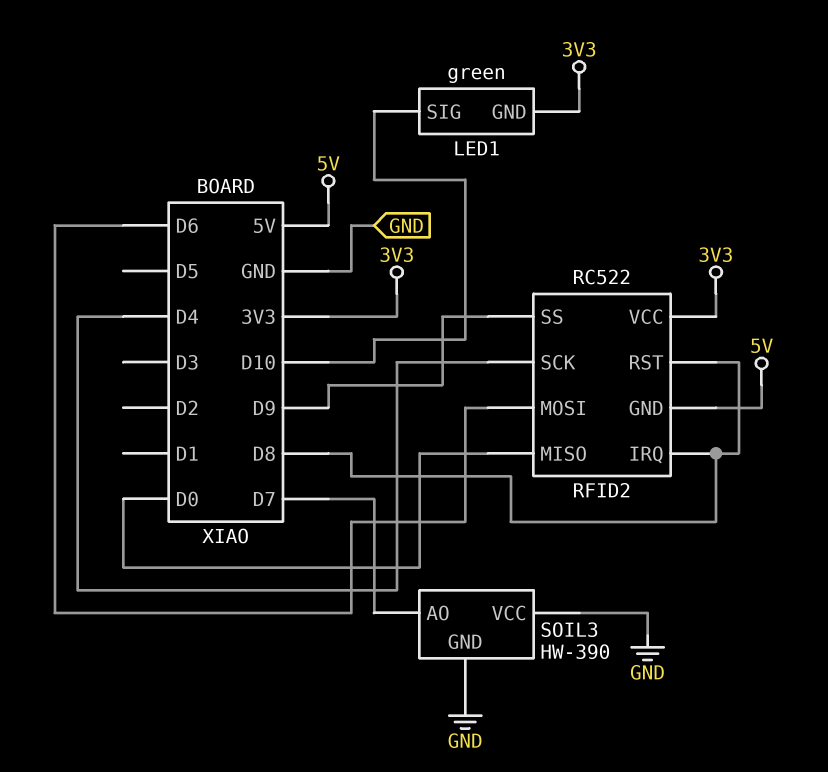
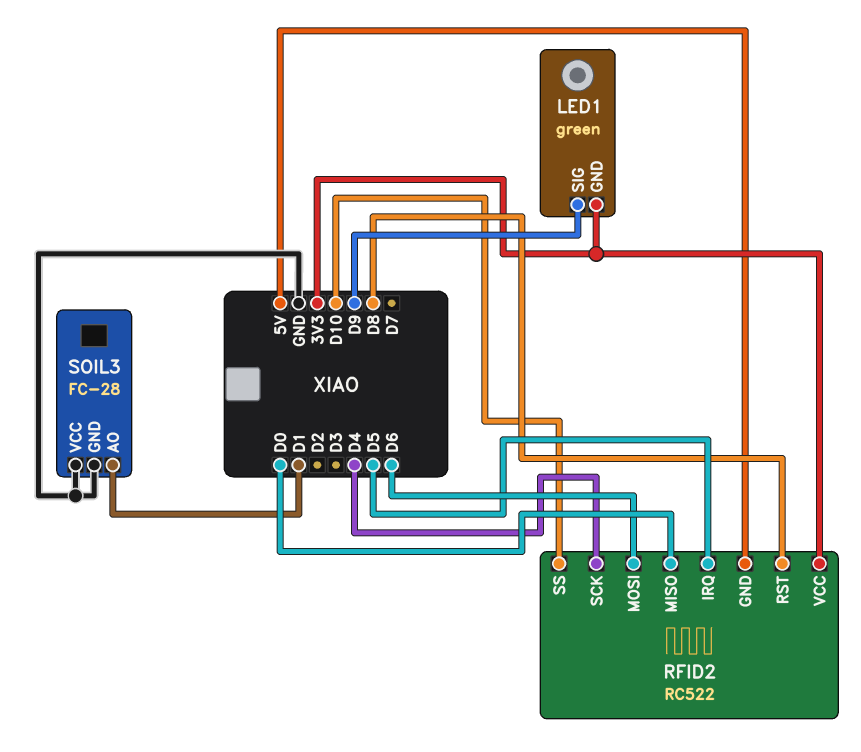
LED1 pin SIG: D10 -> D9
RFID2 pin IRQ: D8 -> D5
RFID2 pin SS: D9 -> D10
SOIL3: HW-390 -> FC-28
SOIL3 pin AO: D7 -> D1

